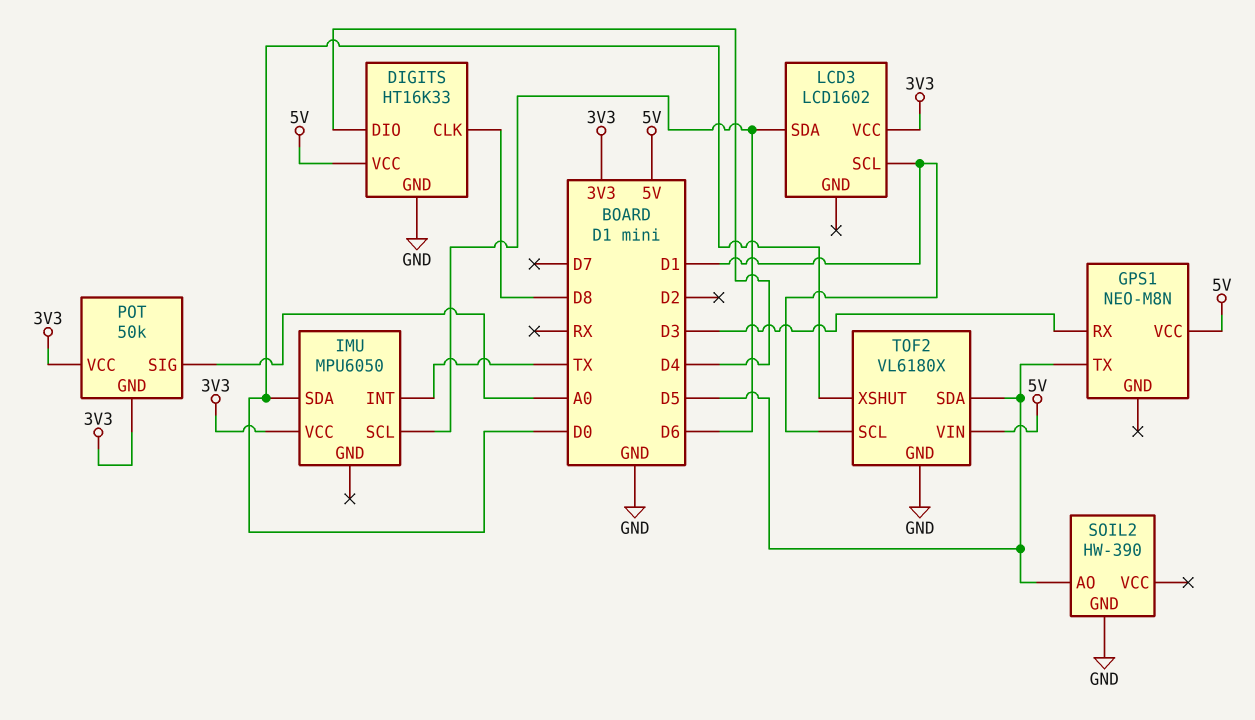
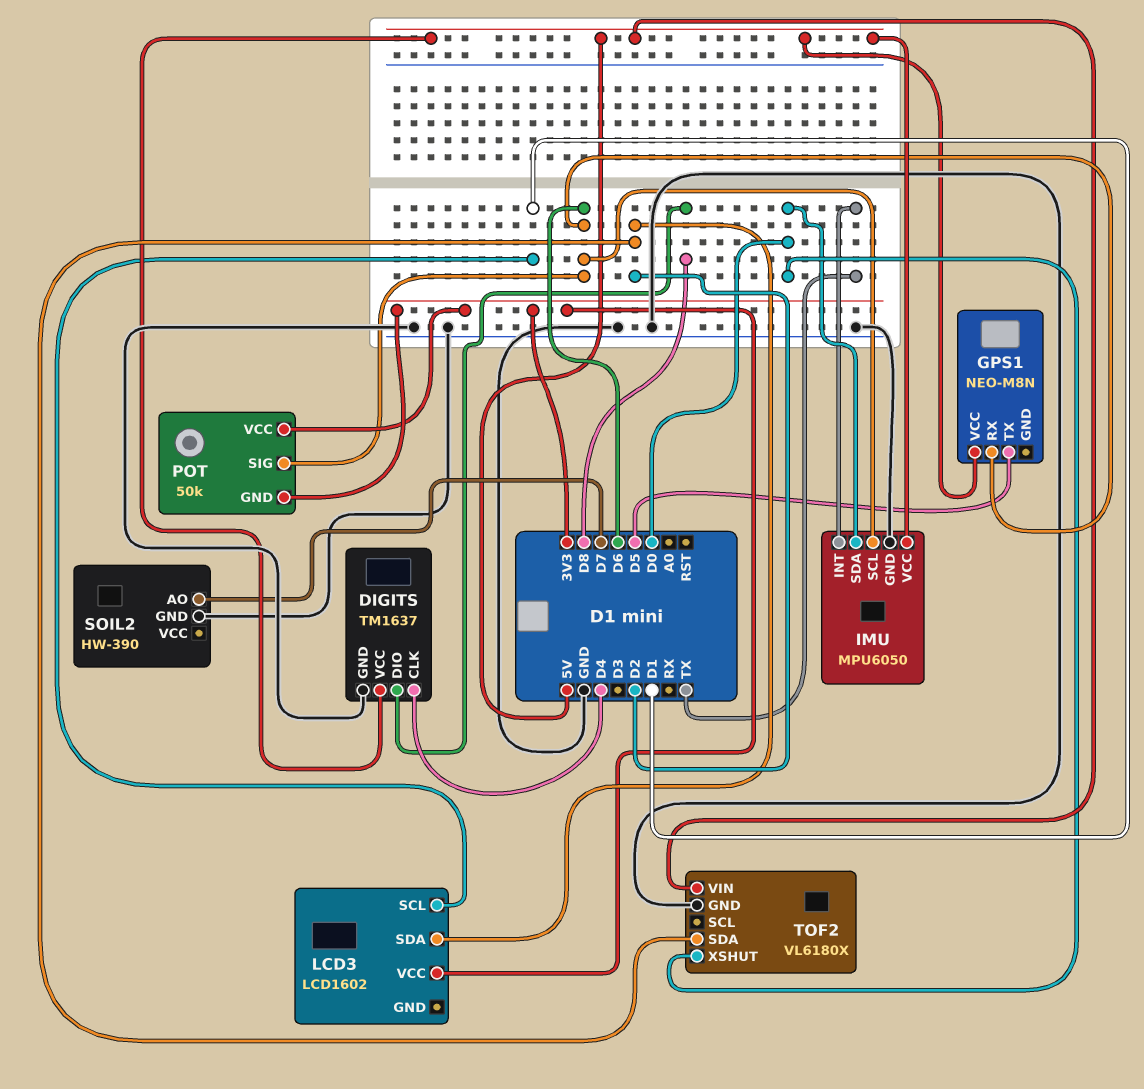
DIGITS: HT16K33 -> TM1637
DIGITS pin CLK: D8 -> D4
DIGITS pin DIO: D4 -> D8
GPS1 pin RX: D3 -> D6
IMU pin GND: none -> GND
IMU pin VCC: 3V3 -> 5V
LCD3 pin SDA: D6 -> D2
POT pin SIG: A0 -> D6
SOIL2 pin AO: D5 -> D7
TOF2 pin SCL: D1 -> none
TOF2 pin SDA: D5 -> D2

